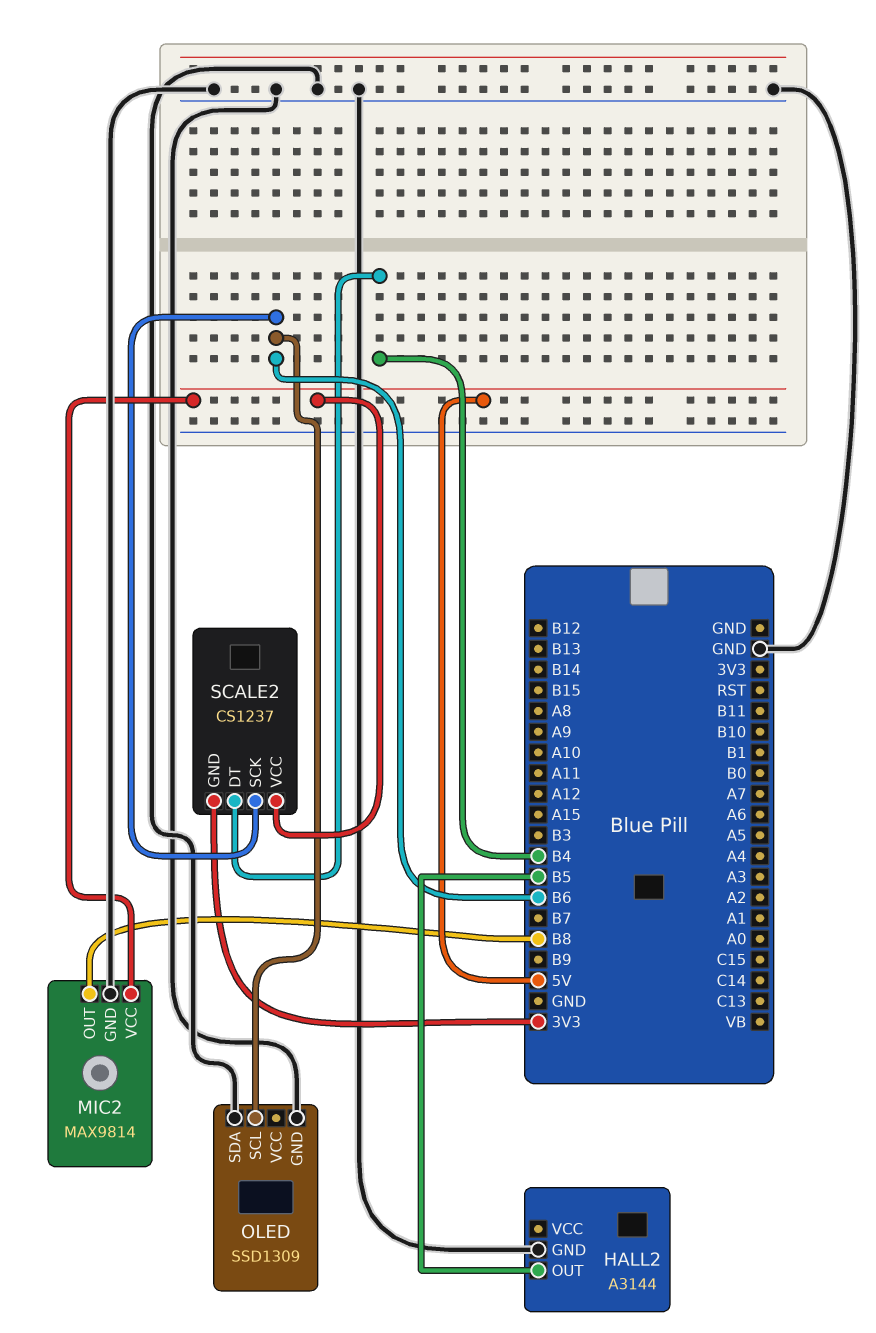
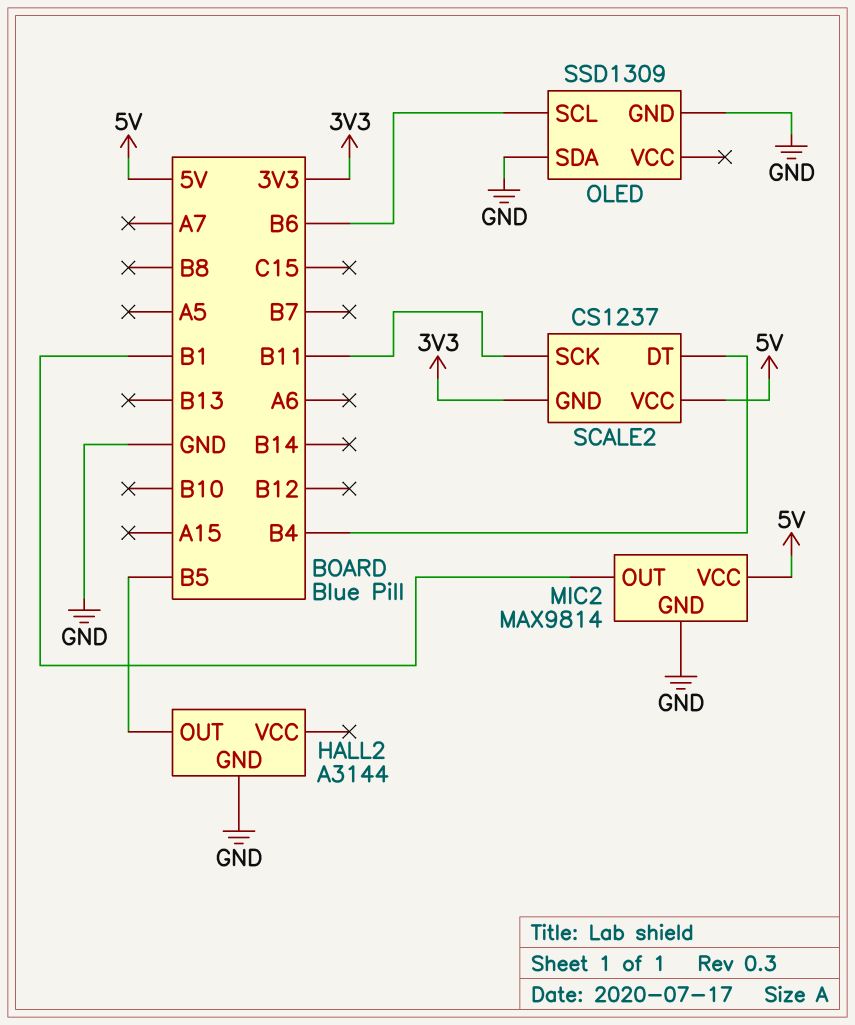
MIC2 pin OUT: B8 -> B1
SCALE2 pin SCK: B6 -> B11

